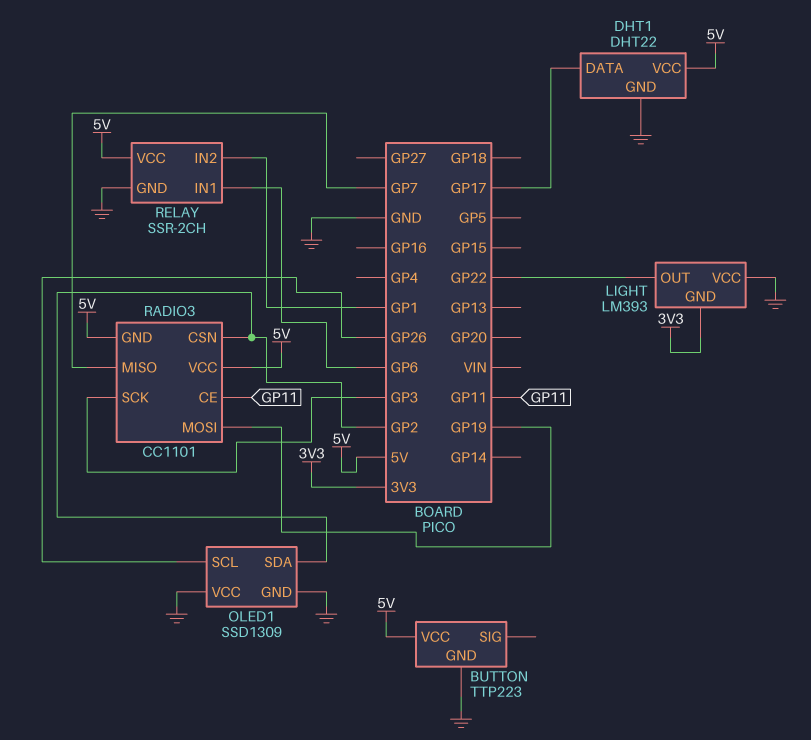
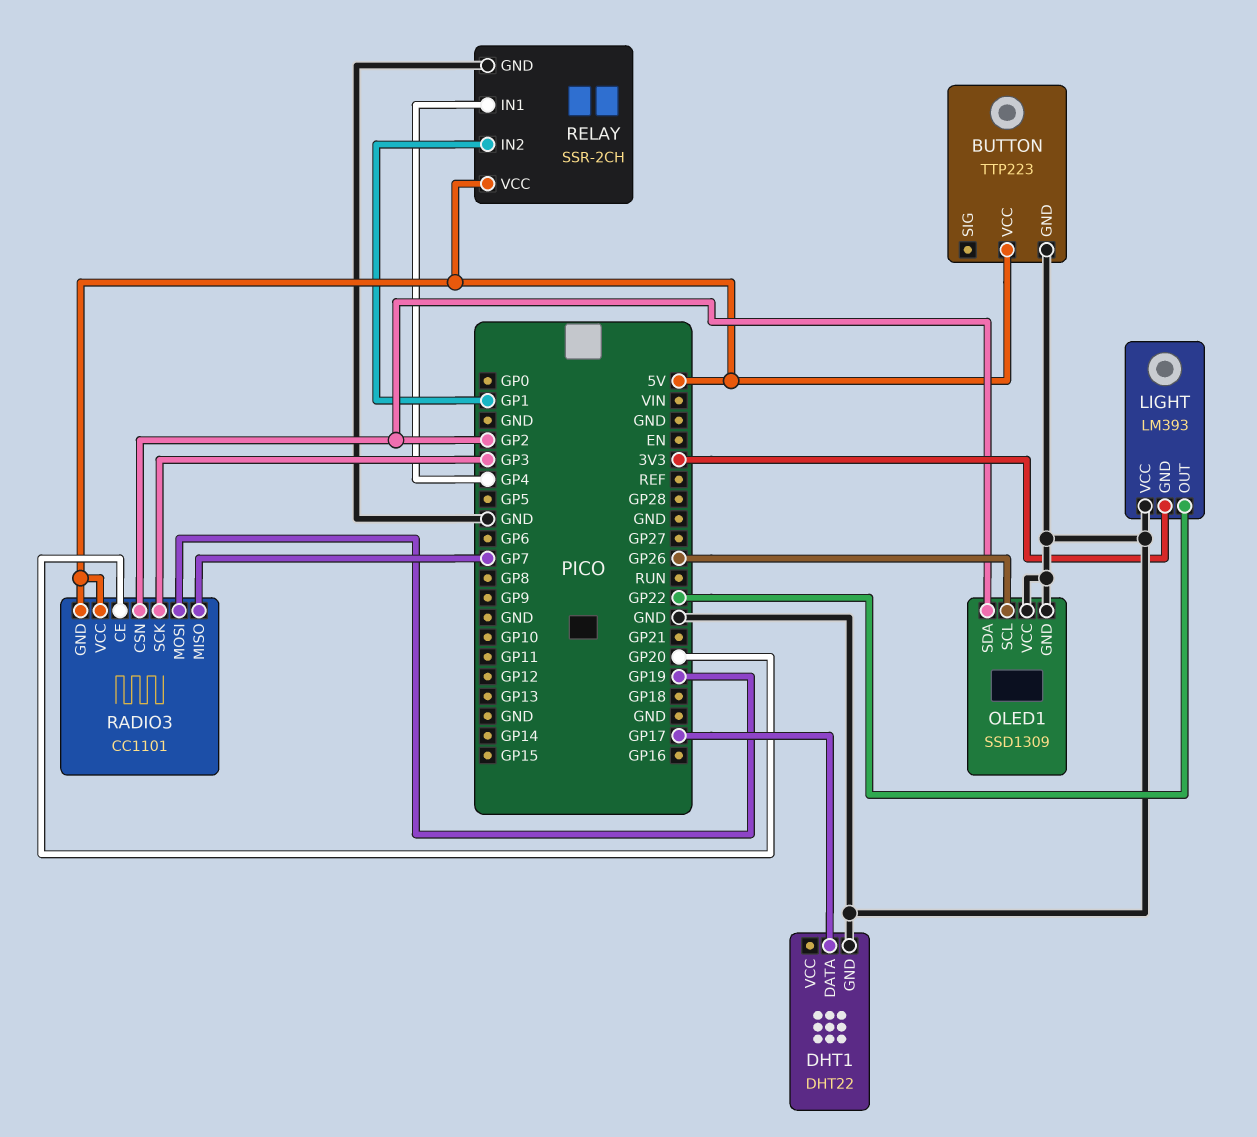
DHT1 pin VCC: 5V -> none
RADIO3 pin CE: GP11 -> GP20
RELAY pin IN1: GP6 -> GP4

